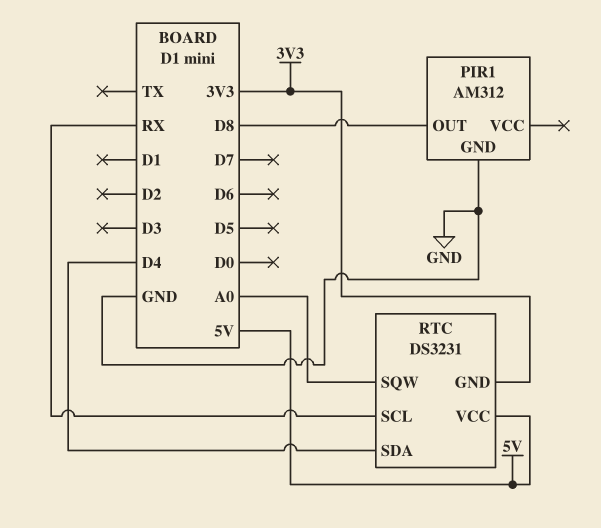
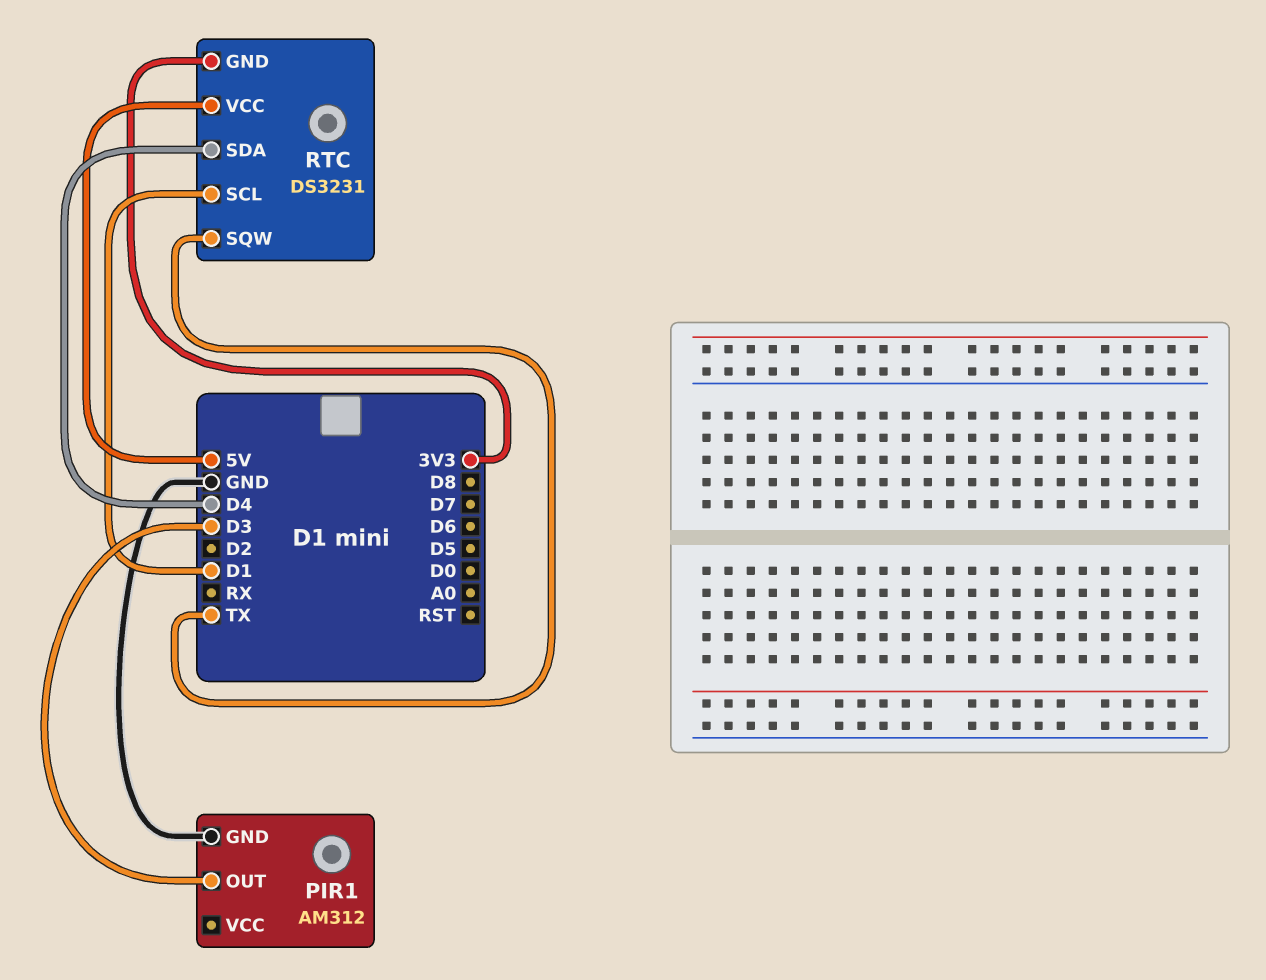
PIR1 pin OUT: D8 -> D3
RTC pin SCL: RX -> D1
RTC pin SQW: A0 -> TX

